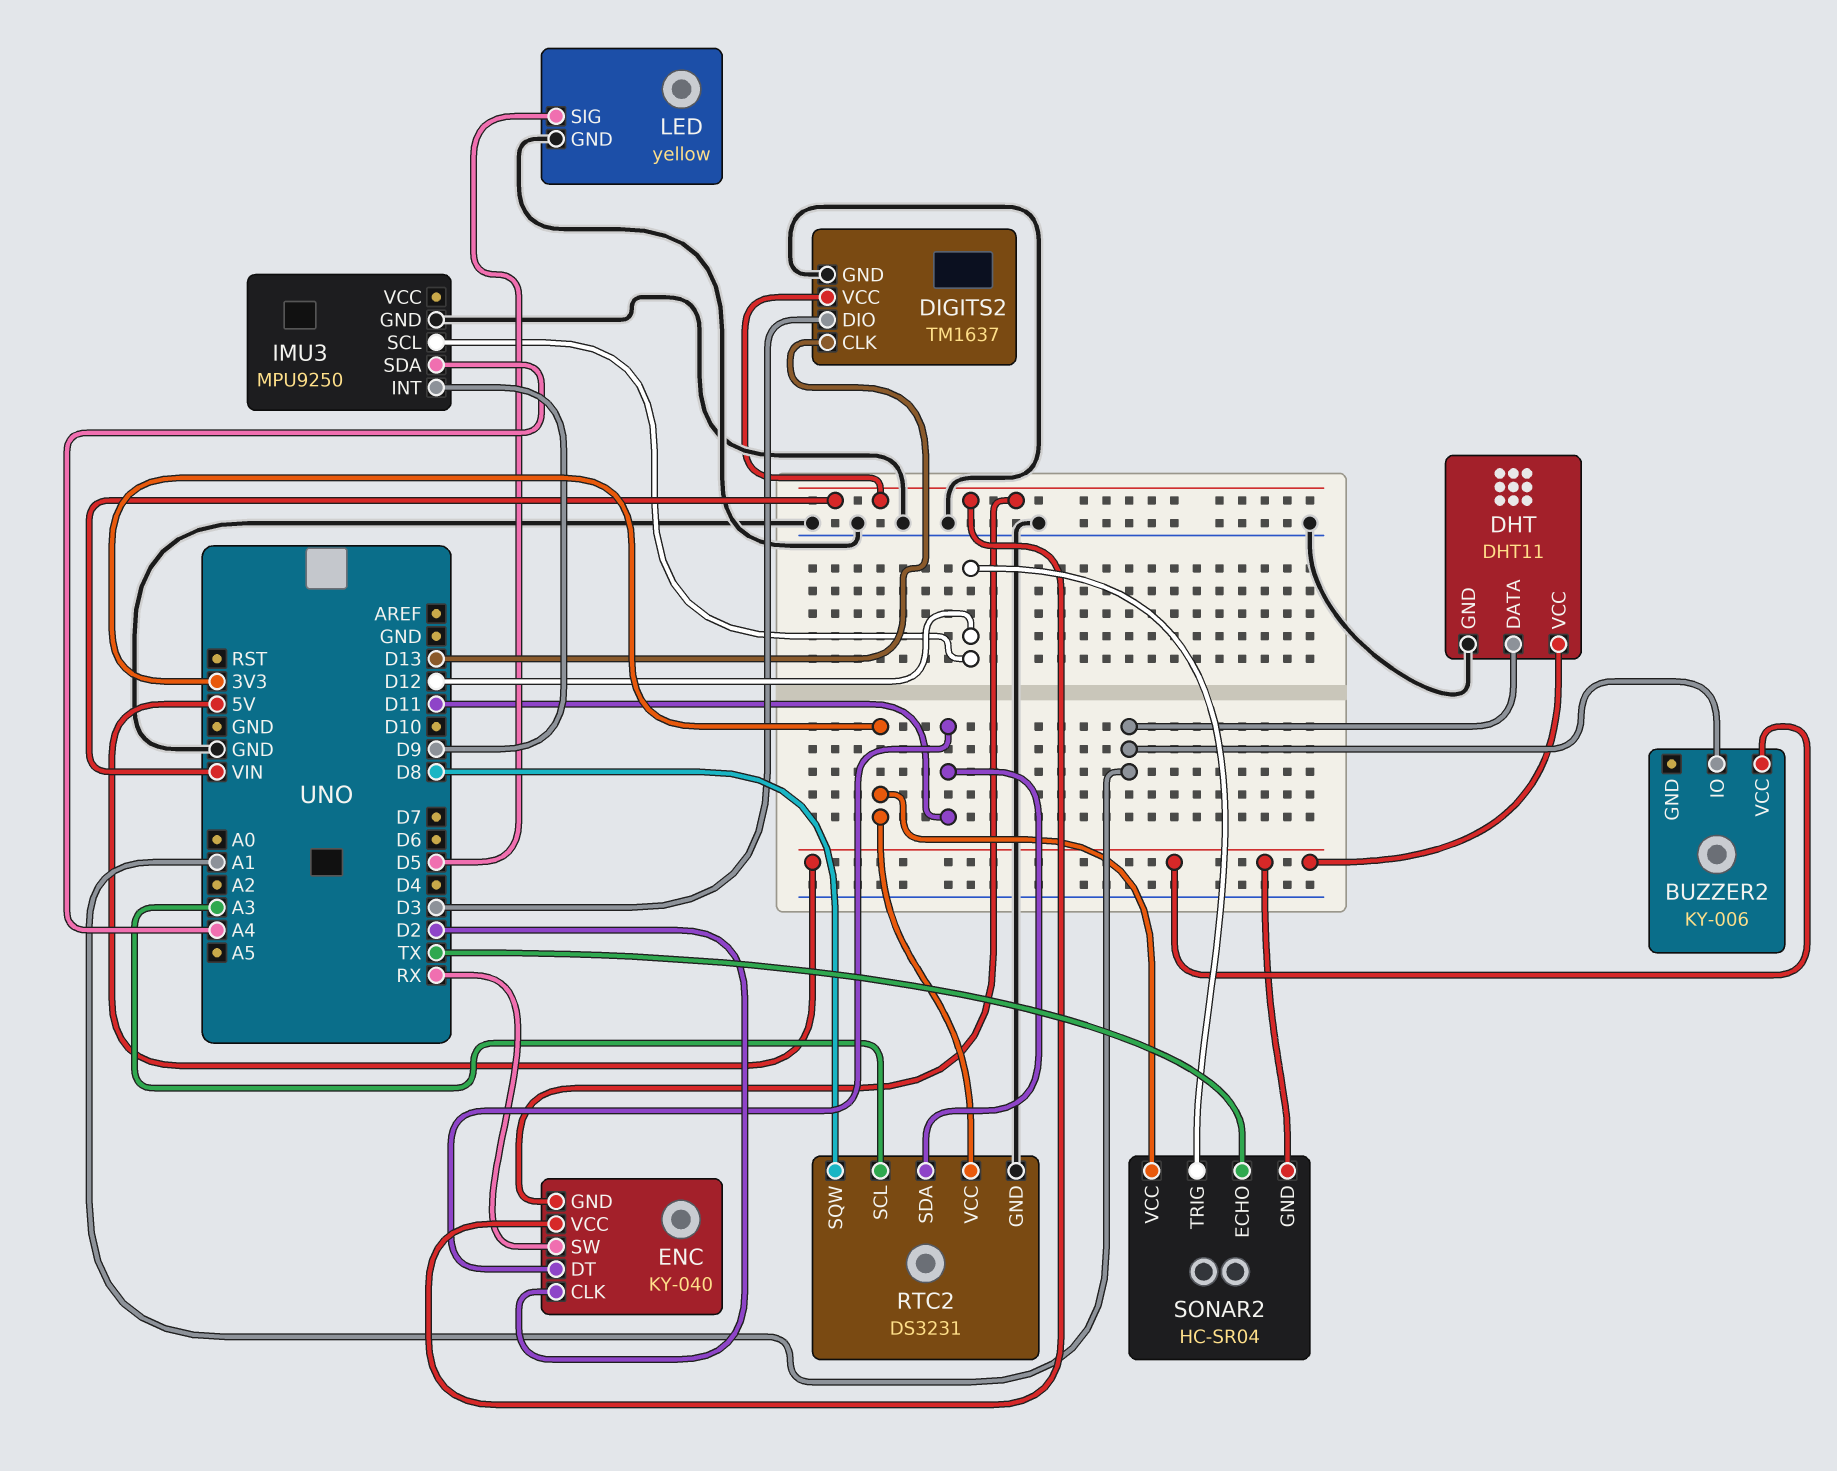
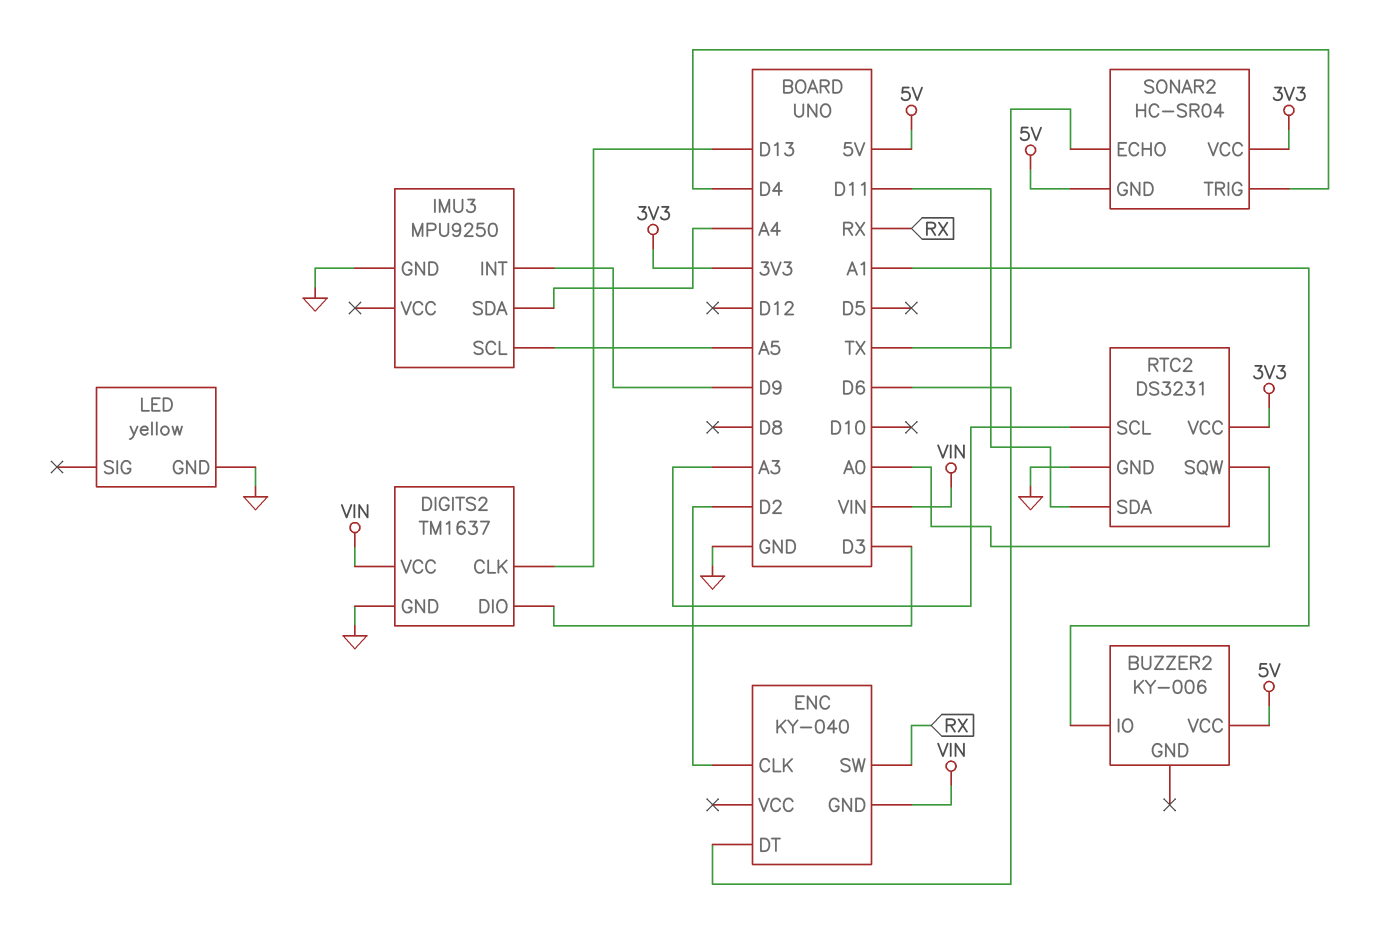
DHT: DHT11 -> none
DHT pin DATA: A1 -> none
DHT pin GND: GND -> none
DHT pin VCC: 5V -> none
ENC pin DT: D11 -> D6
ENC pin VCC: VIN -> none
IMU3 pin SCL: D12 -> A5
LED pin SIG: D5 -> none
RTC2 pin SQW: D8 -> A0
SONAR2 pin TRIG: D12 -> D4

